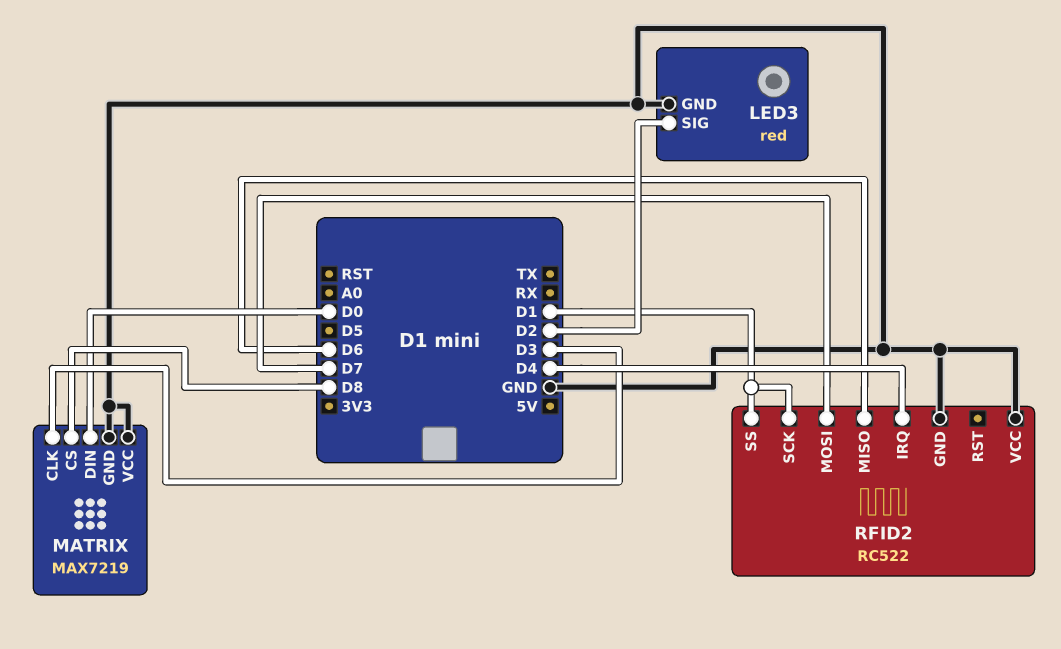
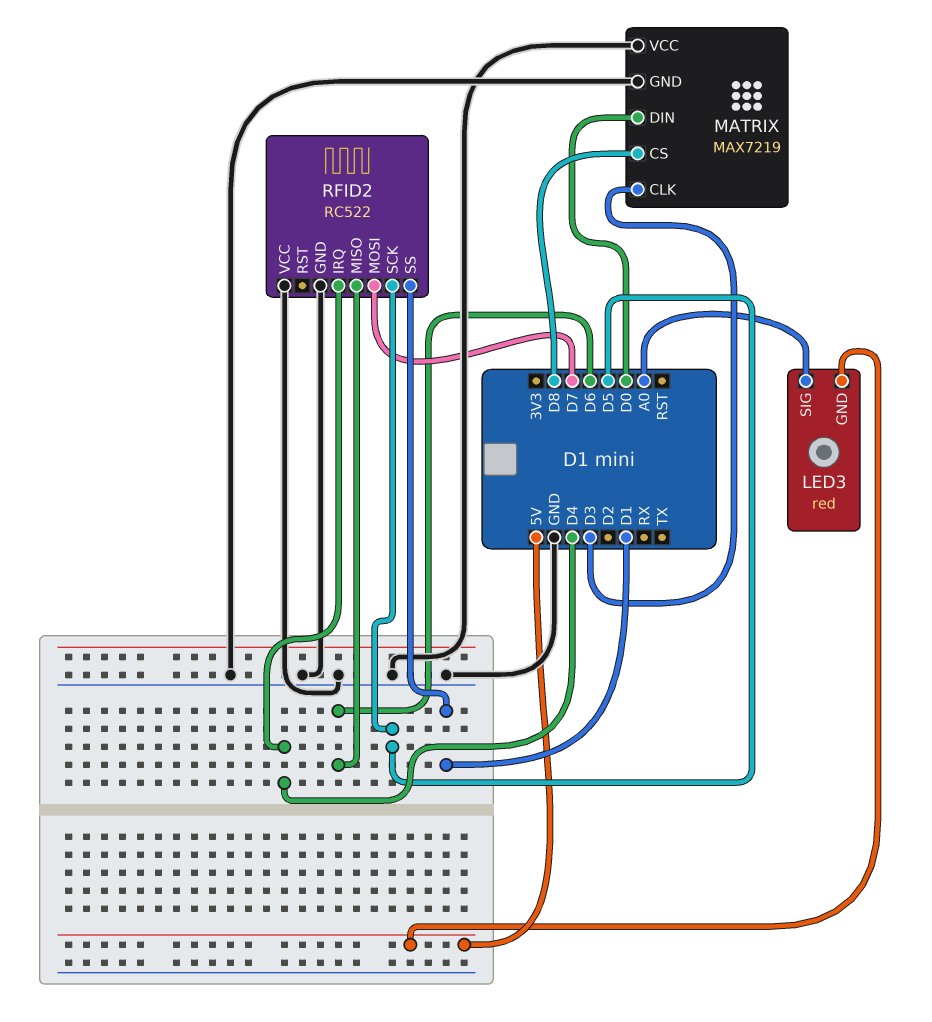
LED3 pin GND: GND -> 5V
LED3 pin SIG: D2 -> A0
RFID2 pin SCK: D1 -> D5

